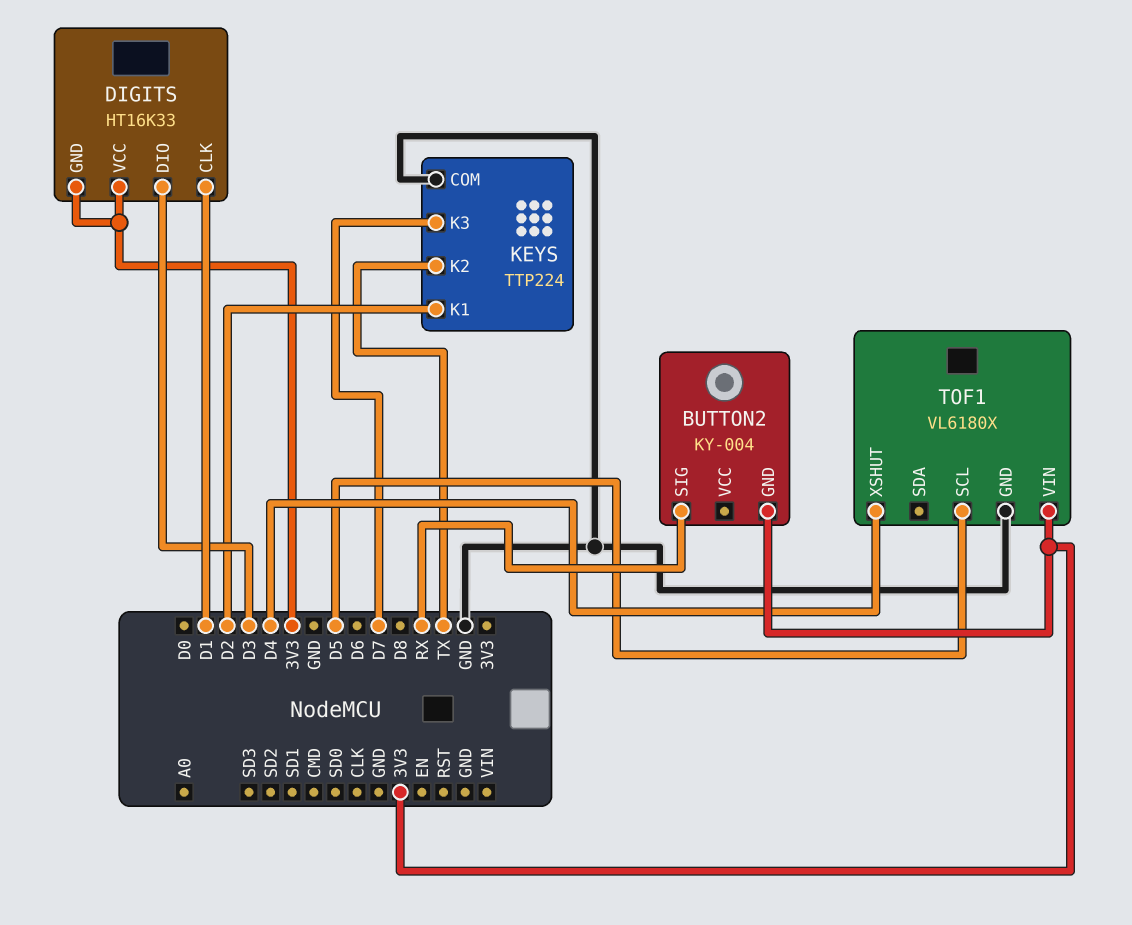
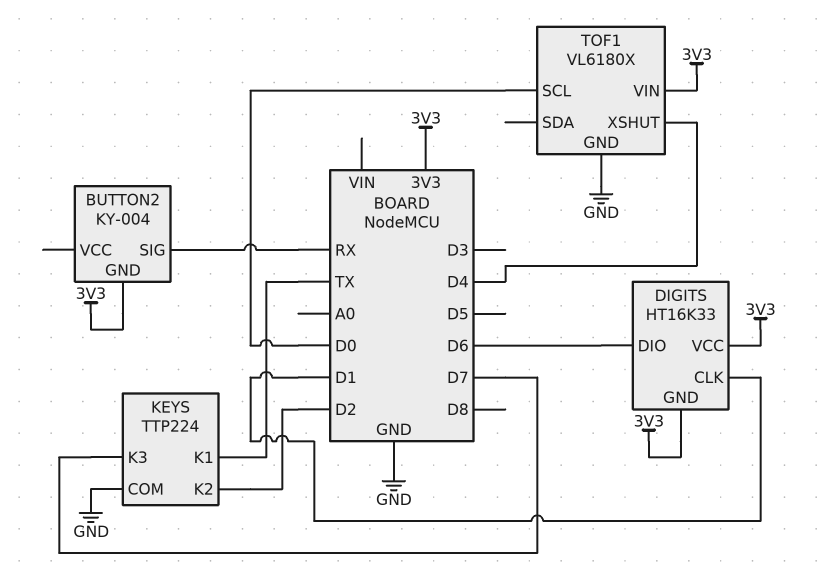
DIGITS pin DIO: D3 -> D6
KEYS pin K1: D2 -> TX
KEYS pin K2: TX -> D2
TOF1 pin SCL: D5 -> D0

